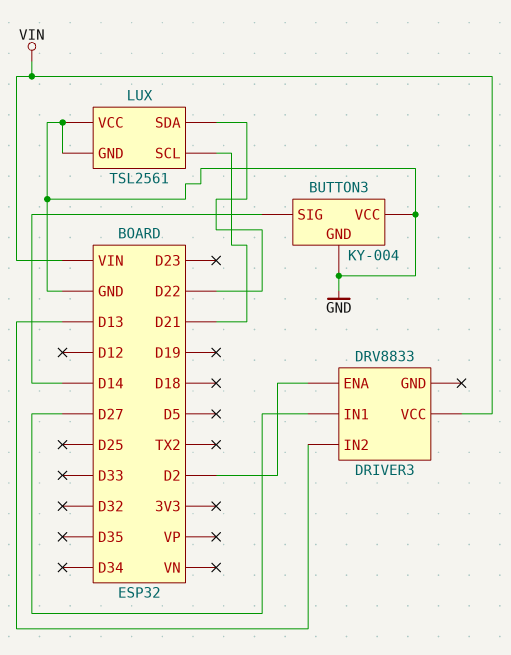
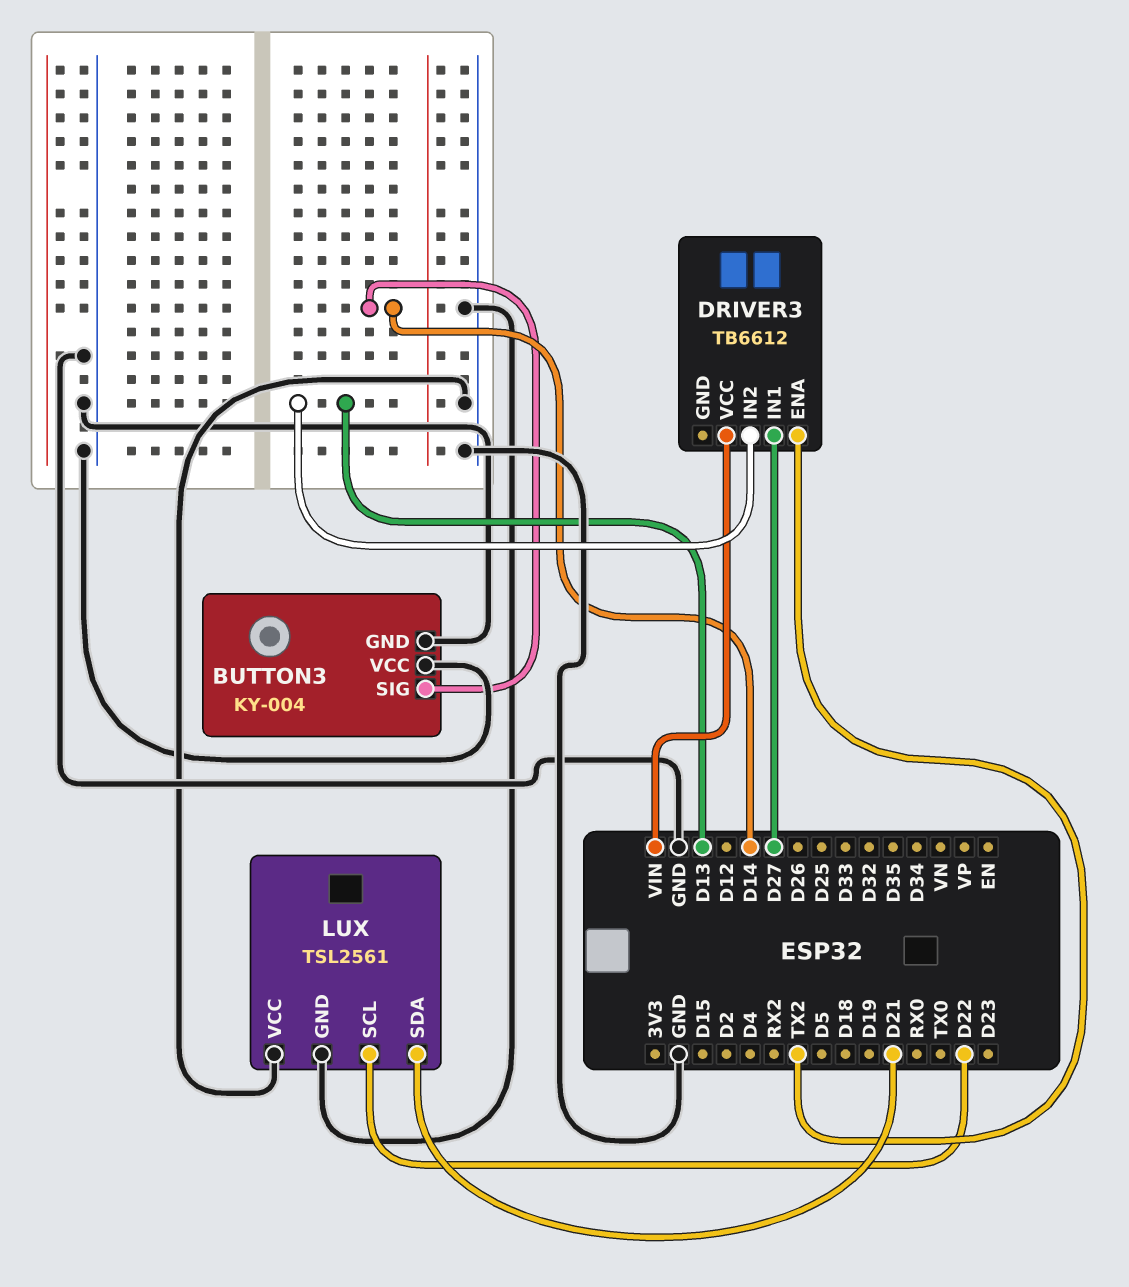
DRIVER3: DRV8833 -> TB6612
DRIVER3 pin ENA: D2 -> TX2
LUX pin SCL: D21 -> D22
LUX pin SDA: D22 -> D21

